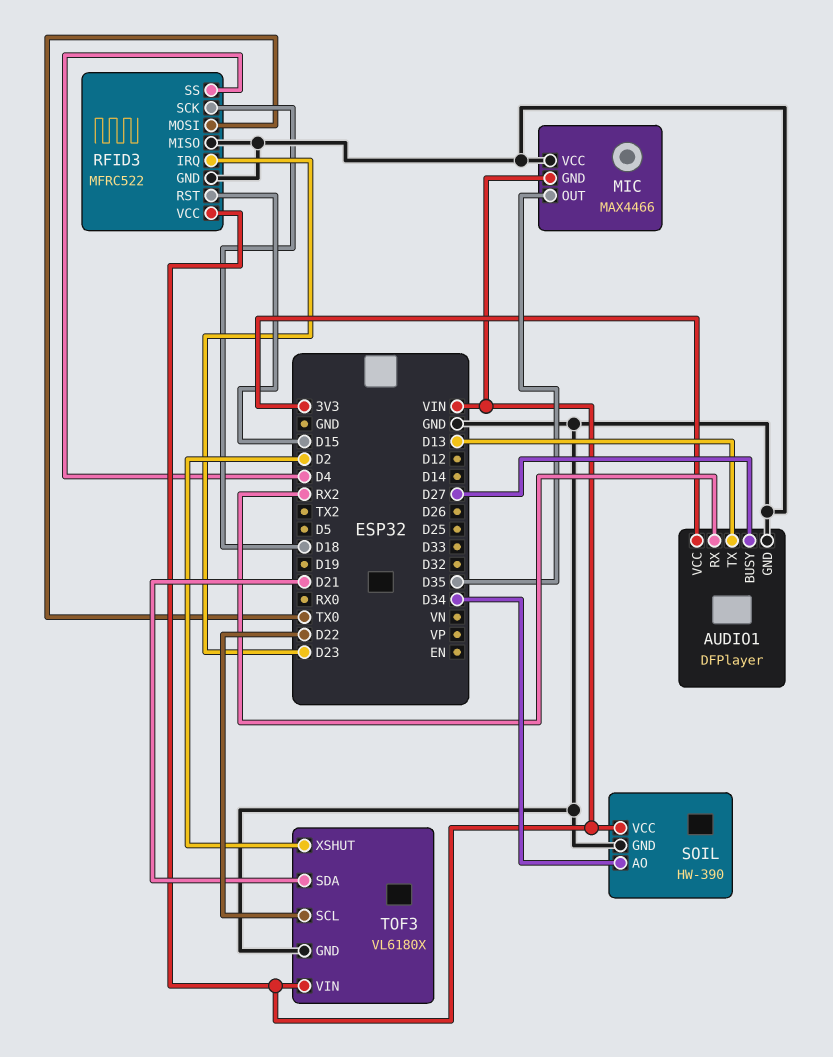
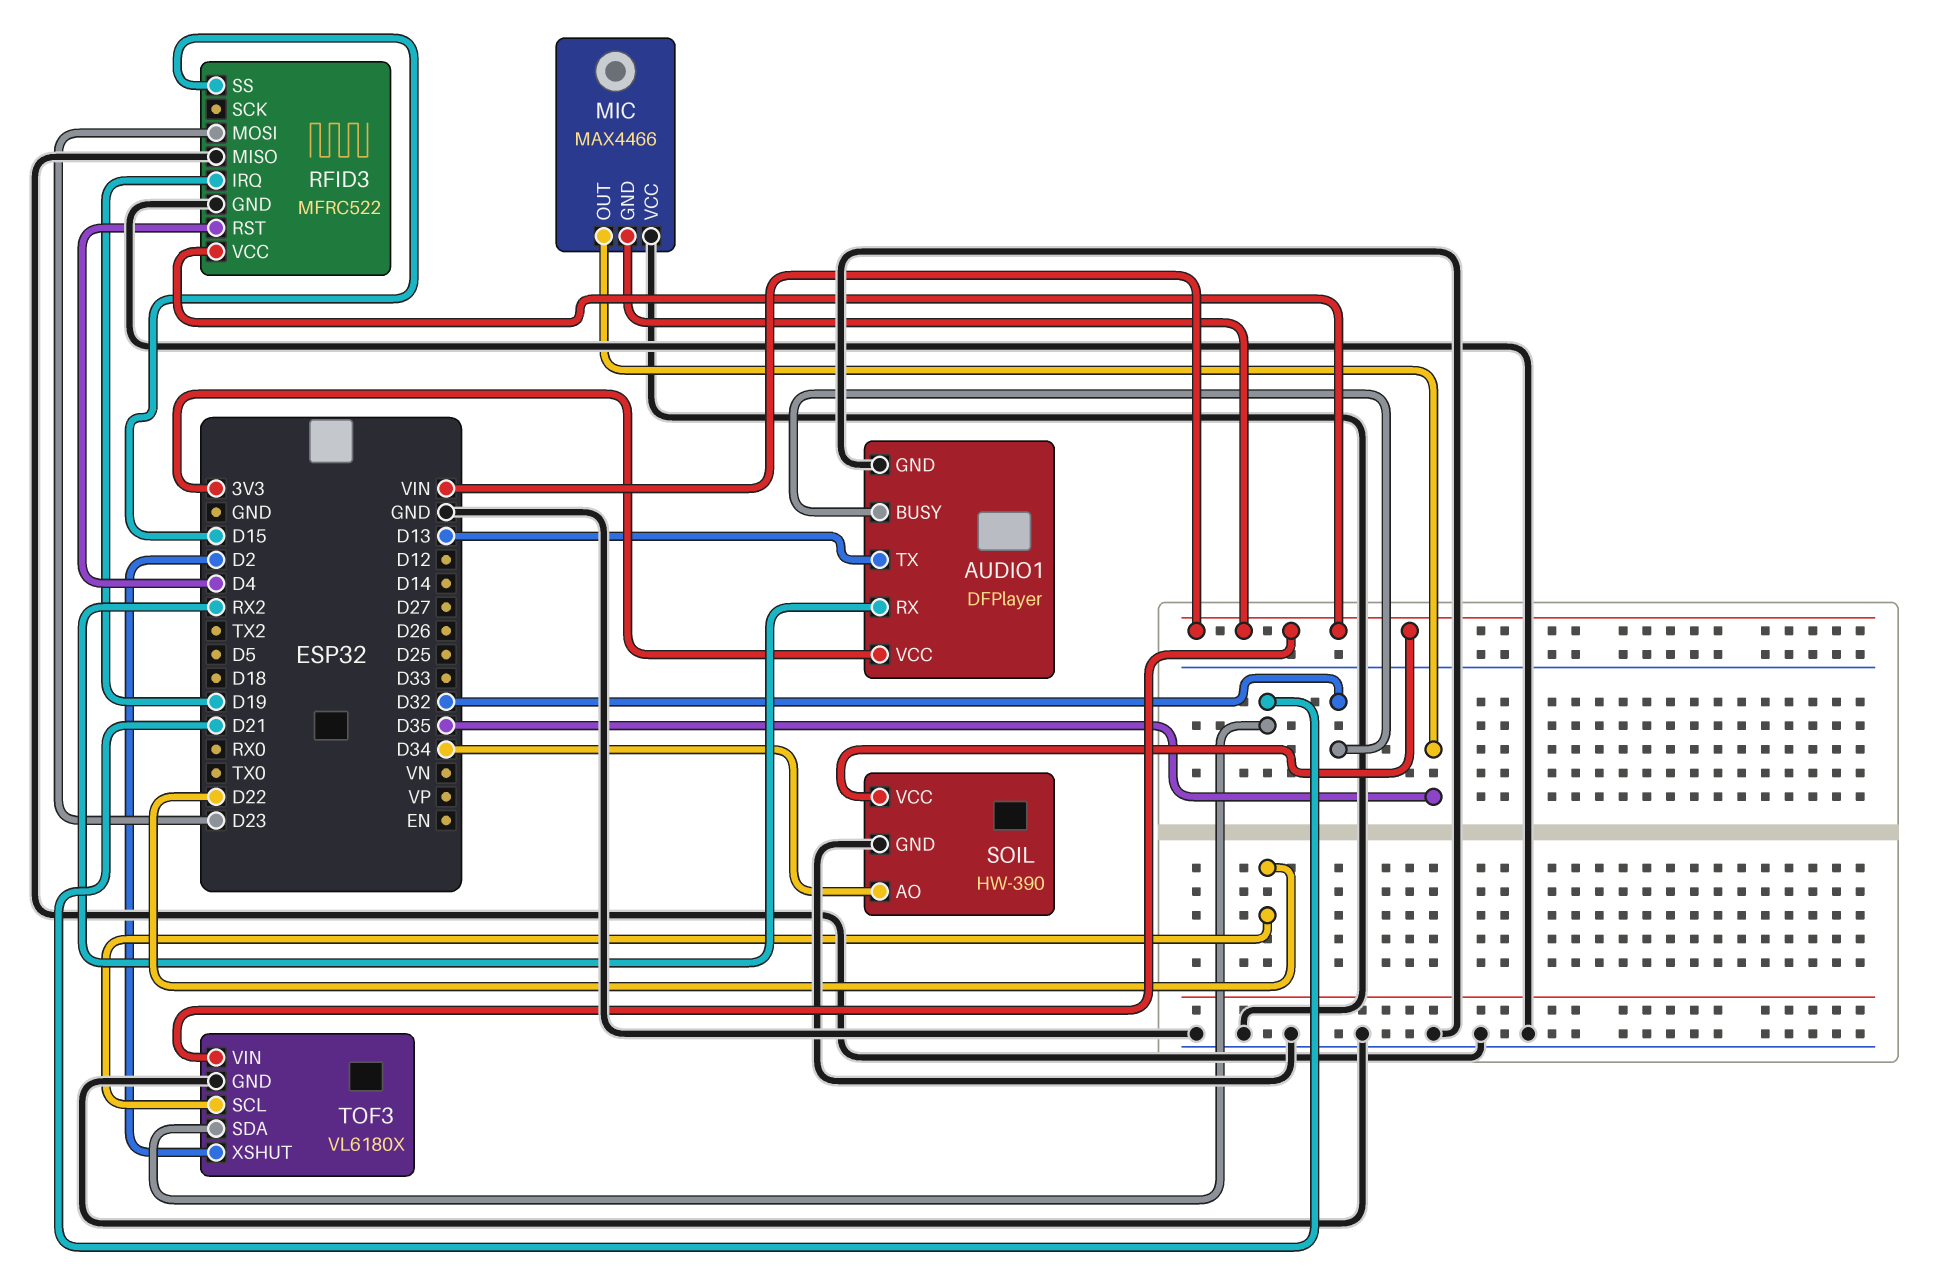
AUDIO1 pin BUSY: D27 -> D32
RFID3 pin IRQ: D23 -> D19
RFID3 pin MOSI: TX0 -> D23
RFID3 pin RST: D15 -> D4
RFID3 pin SCK: D18 -> none
RFID3 pin SS: D4 -> D15

